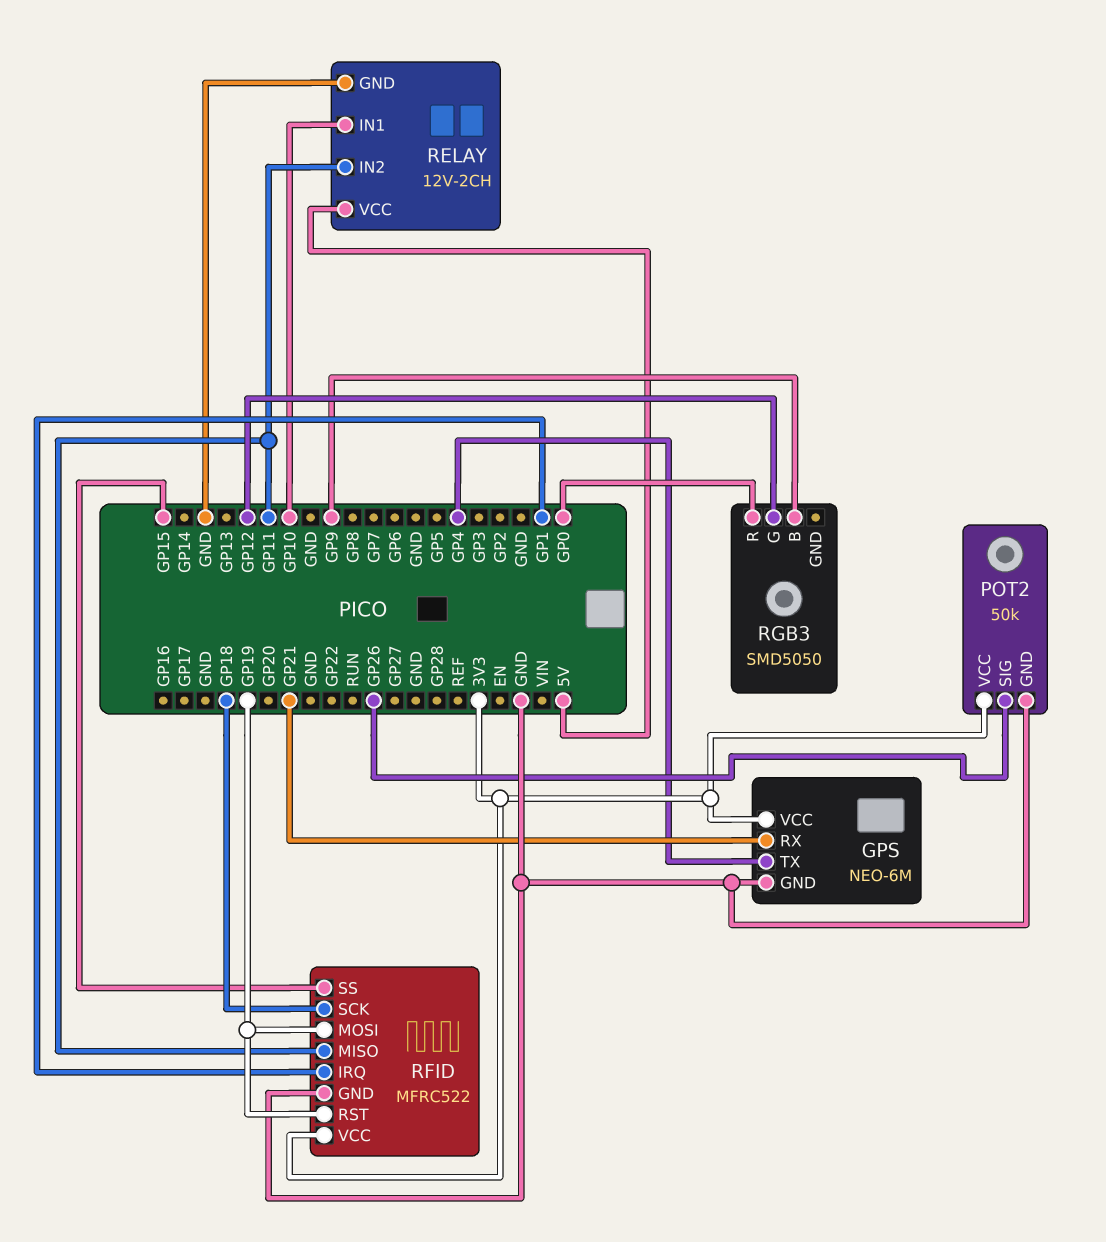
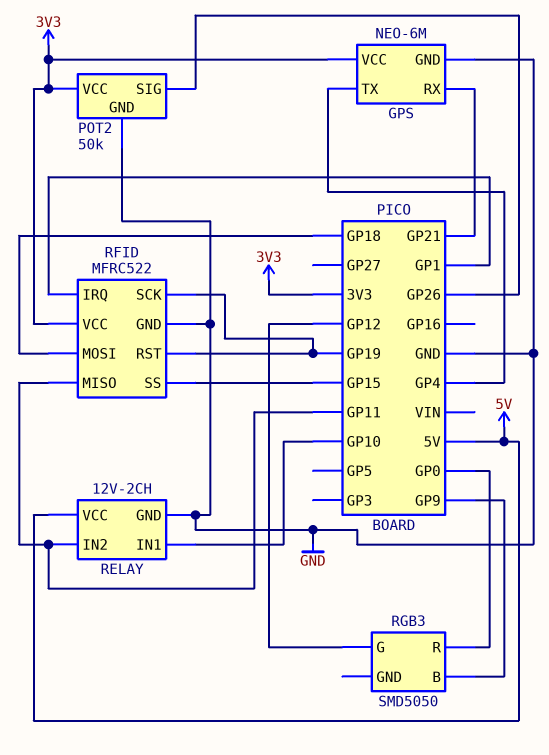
RFID pin MOSI: GP19 -> GP18
RFID pin SCK: GP18 -> GP19

